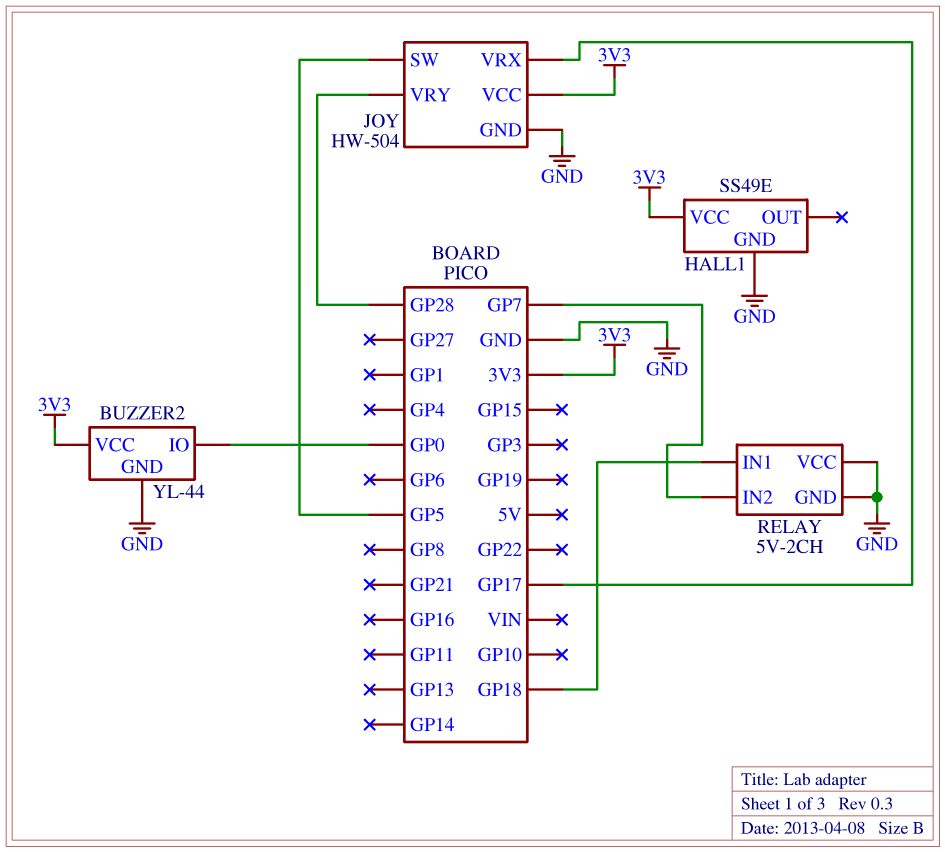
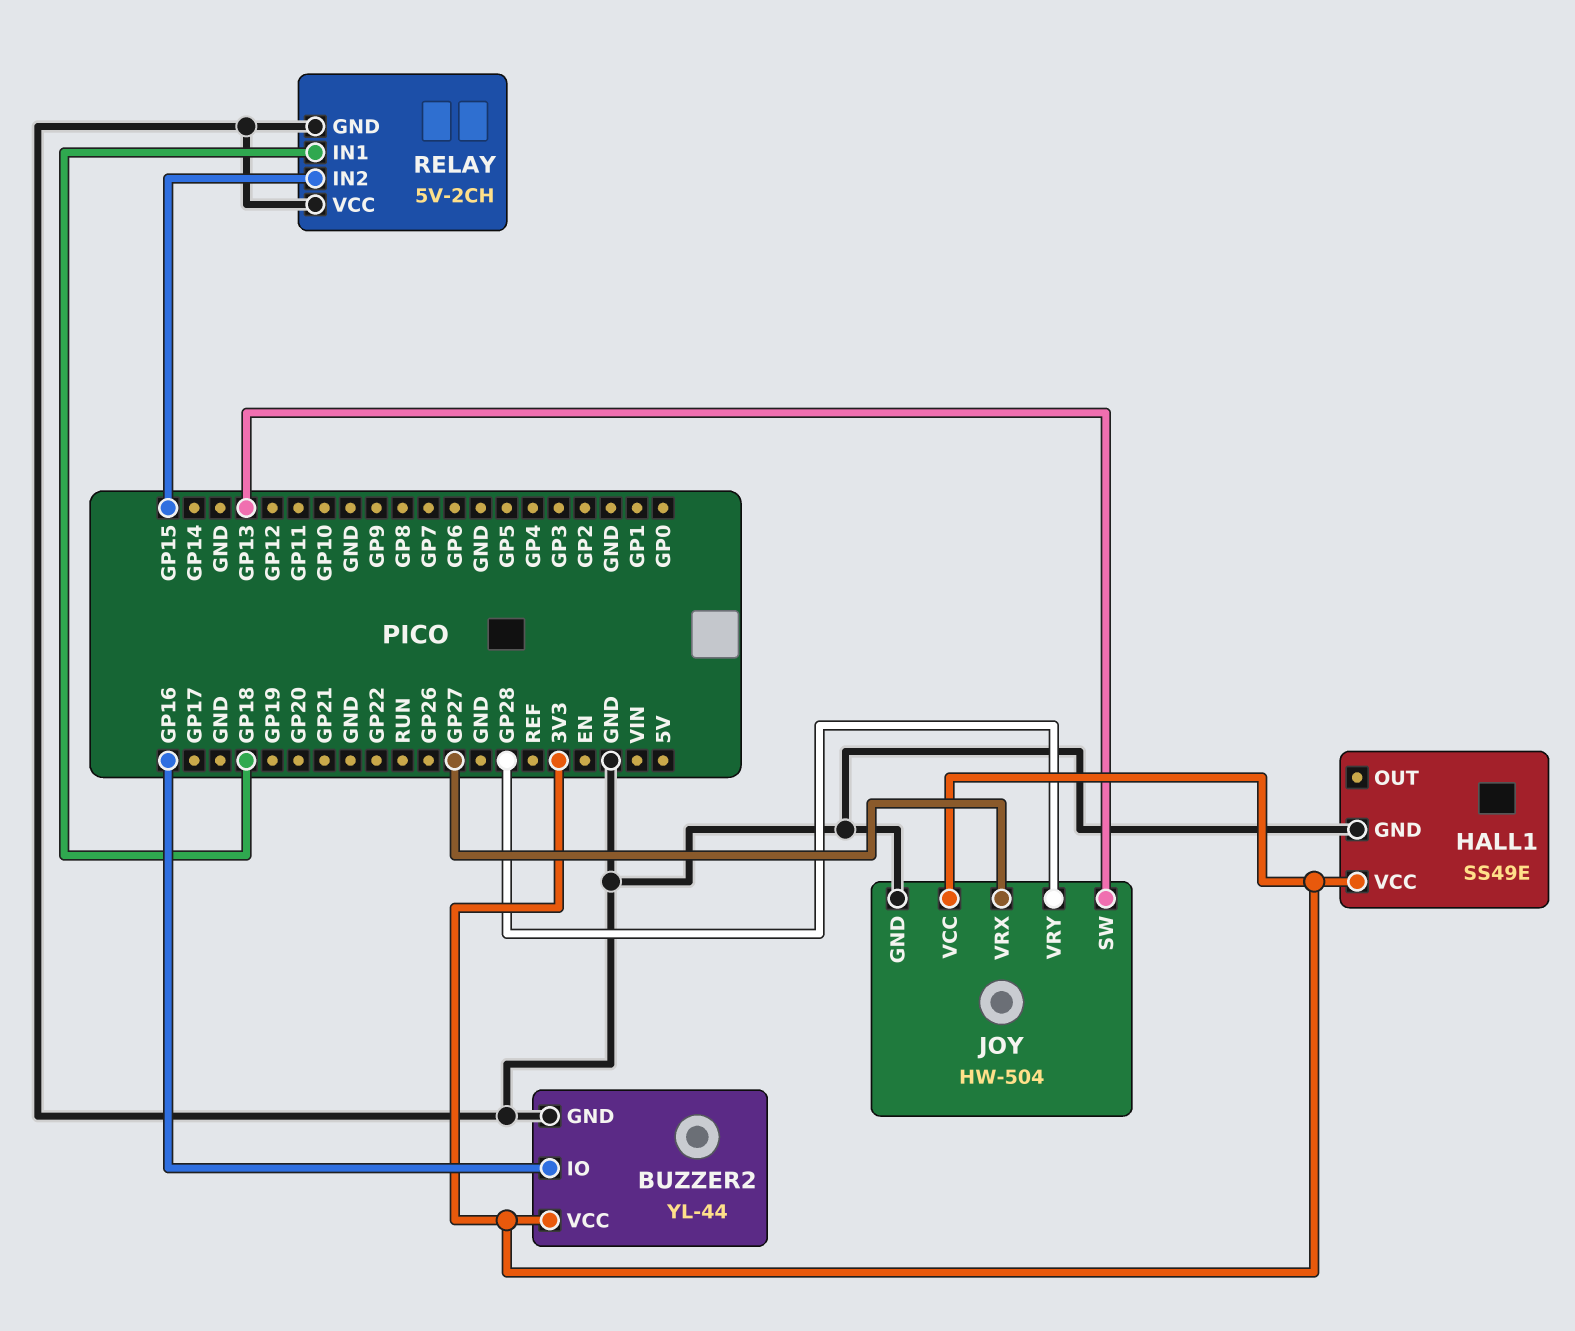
BUZZER2 pin IO: GP0 -> GP16
JOY pin SW: GP5 -> GP13
JOY pin VRX: GP17 -> GP27
RELAY pin IN2: GP7 -> GP15

